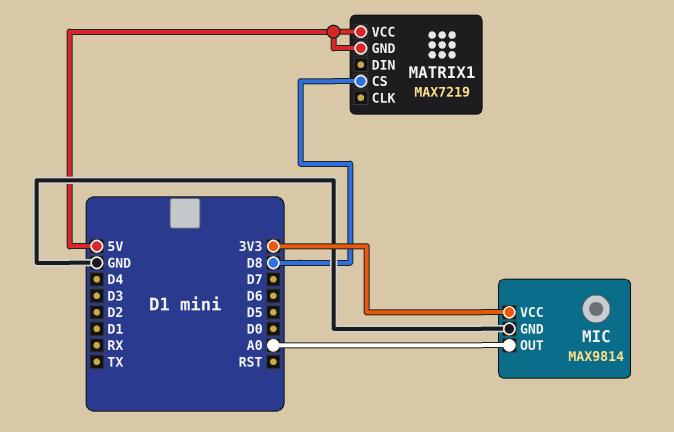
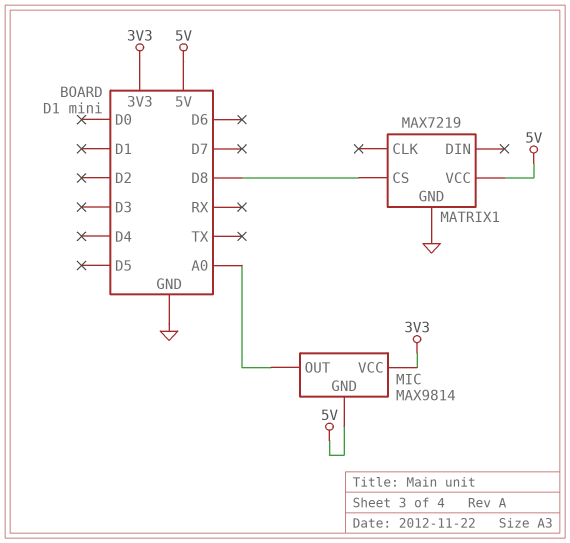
MATRIX1 pin GND: 5V -> GND
MIC pin GND: GND -> 5V

